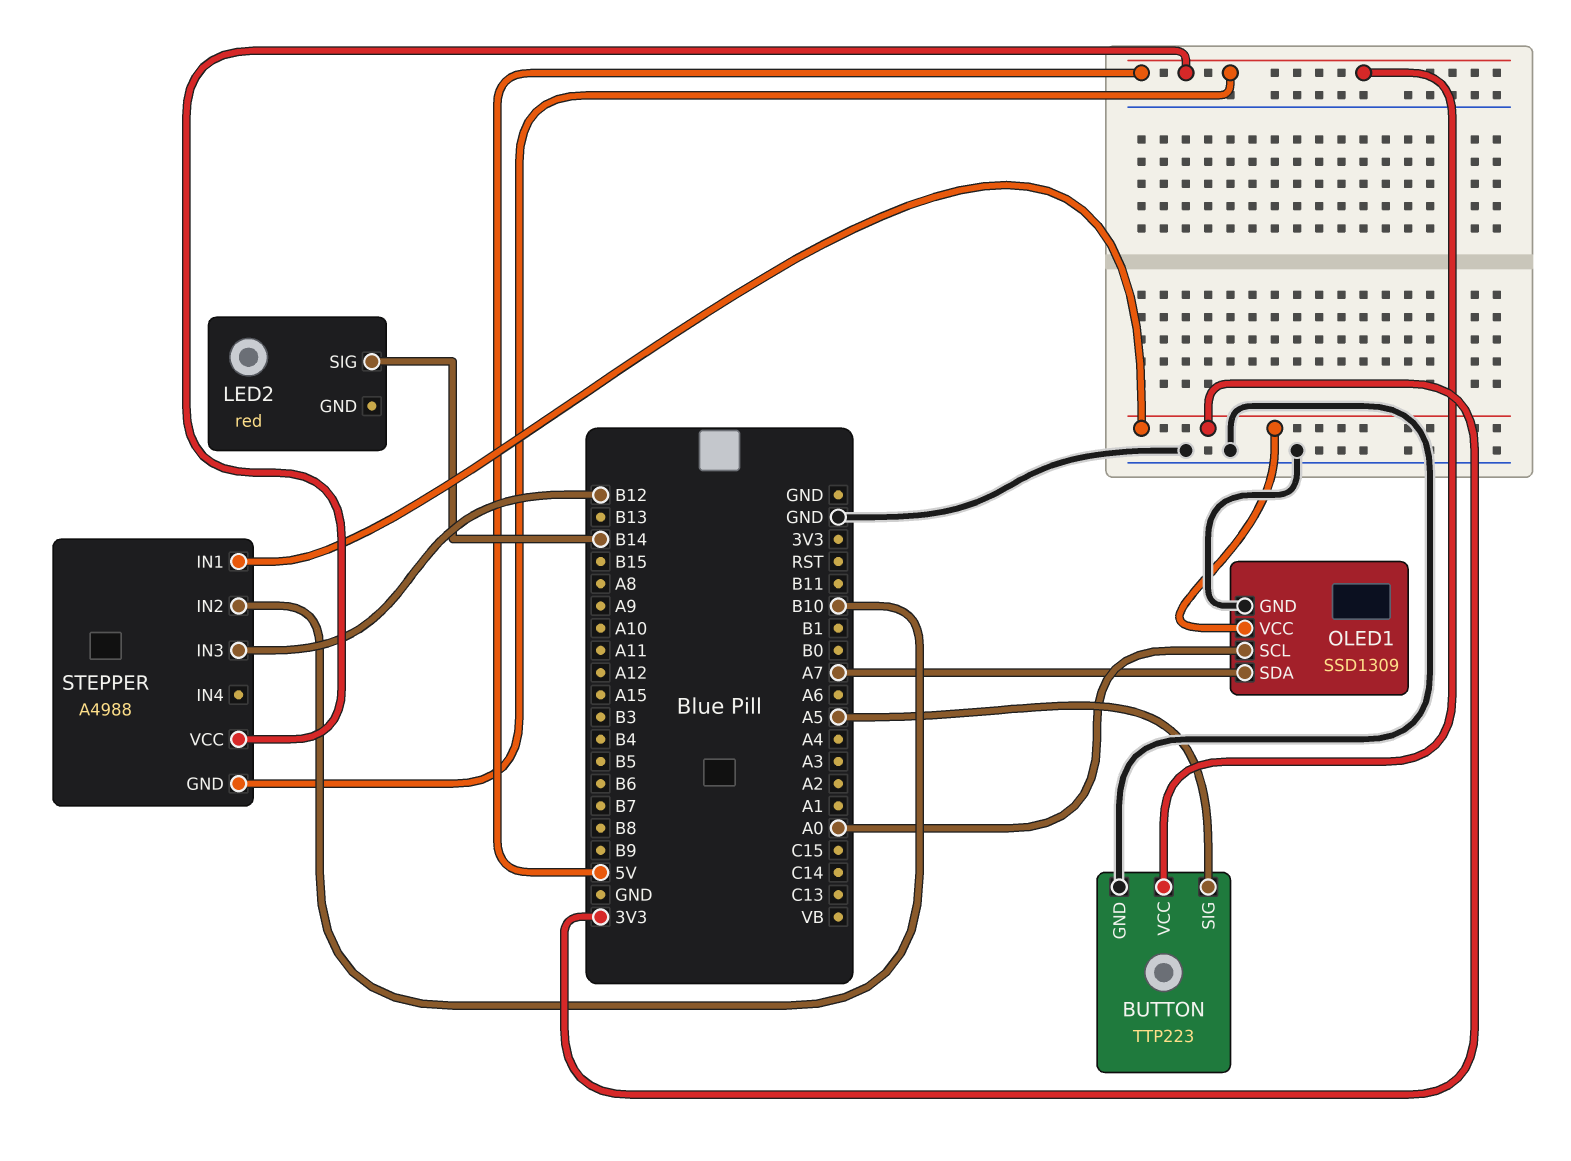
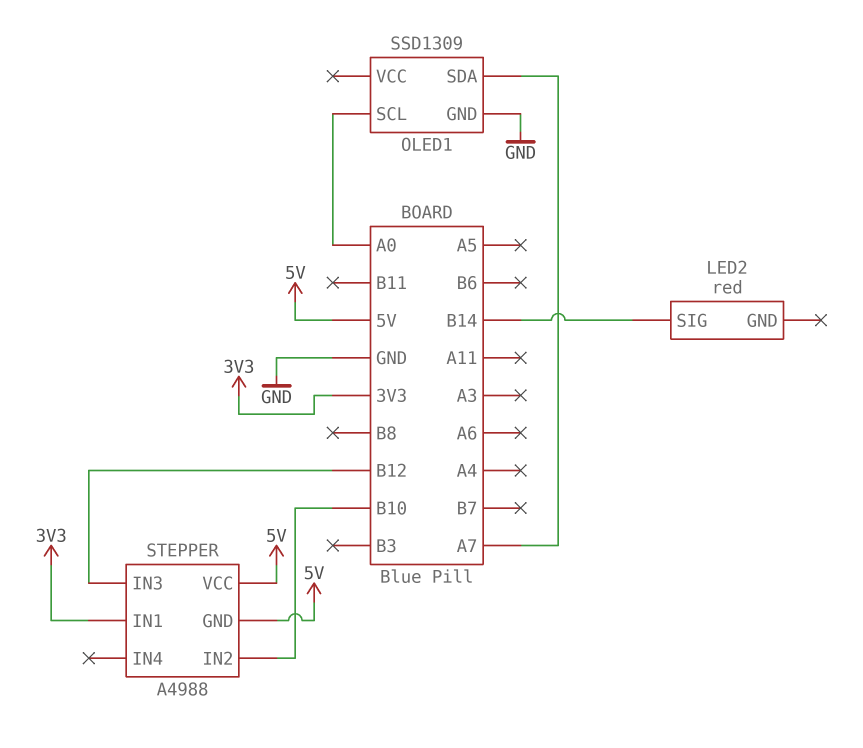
BUTTON: TTP223 -> none
BUTTON pin GND: GND -> none
BUTTON pin SIG: A5 -> none
BUTTON pin VCC: 5V -> none
OLED1 pin VCC: 3V3 -> none

